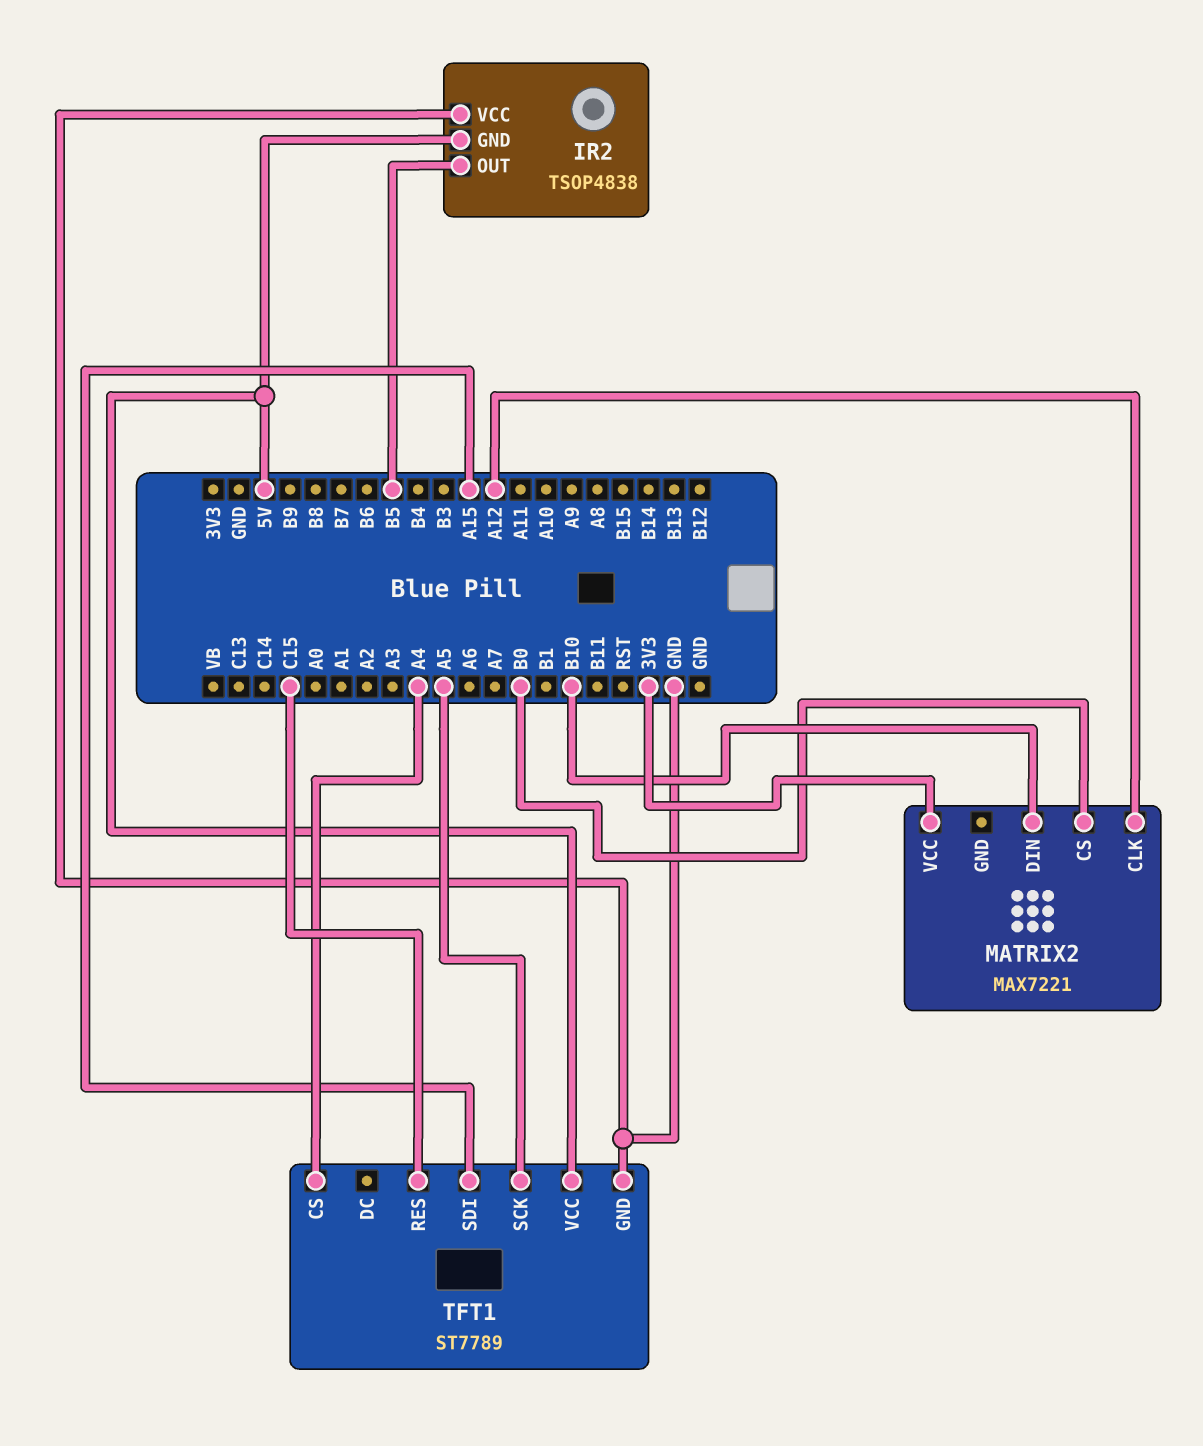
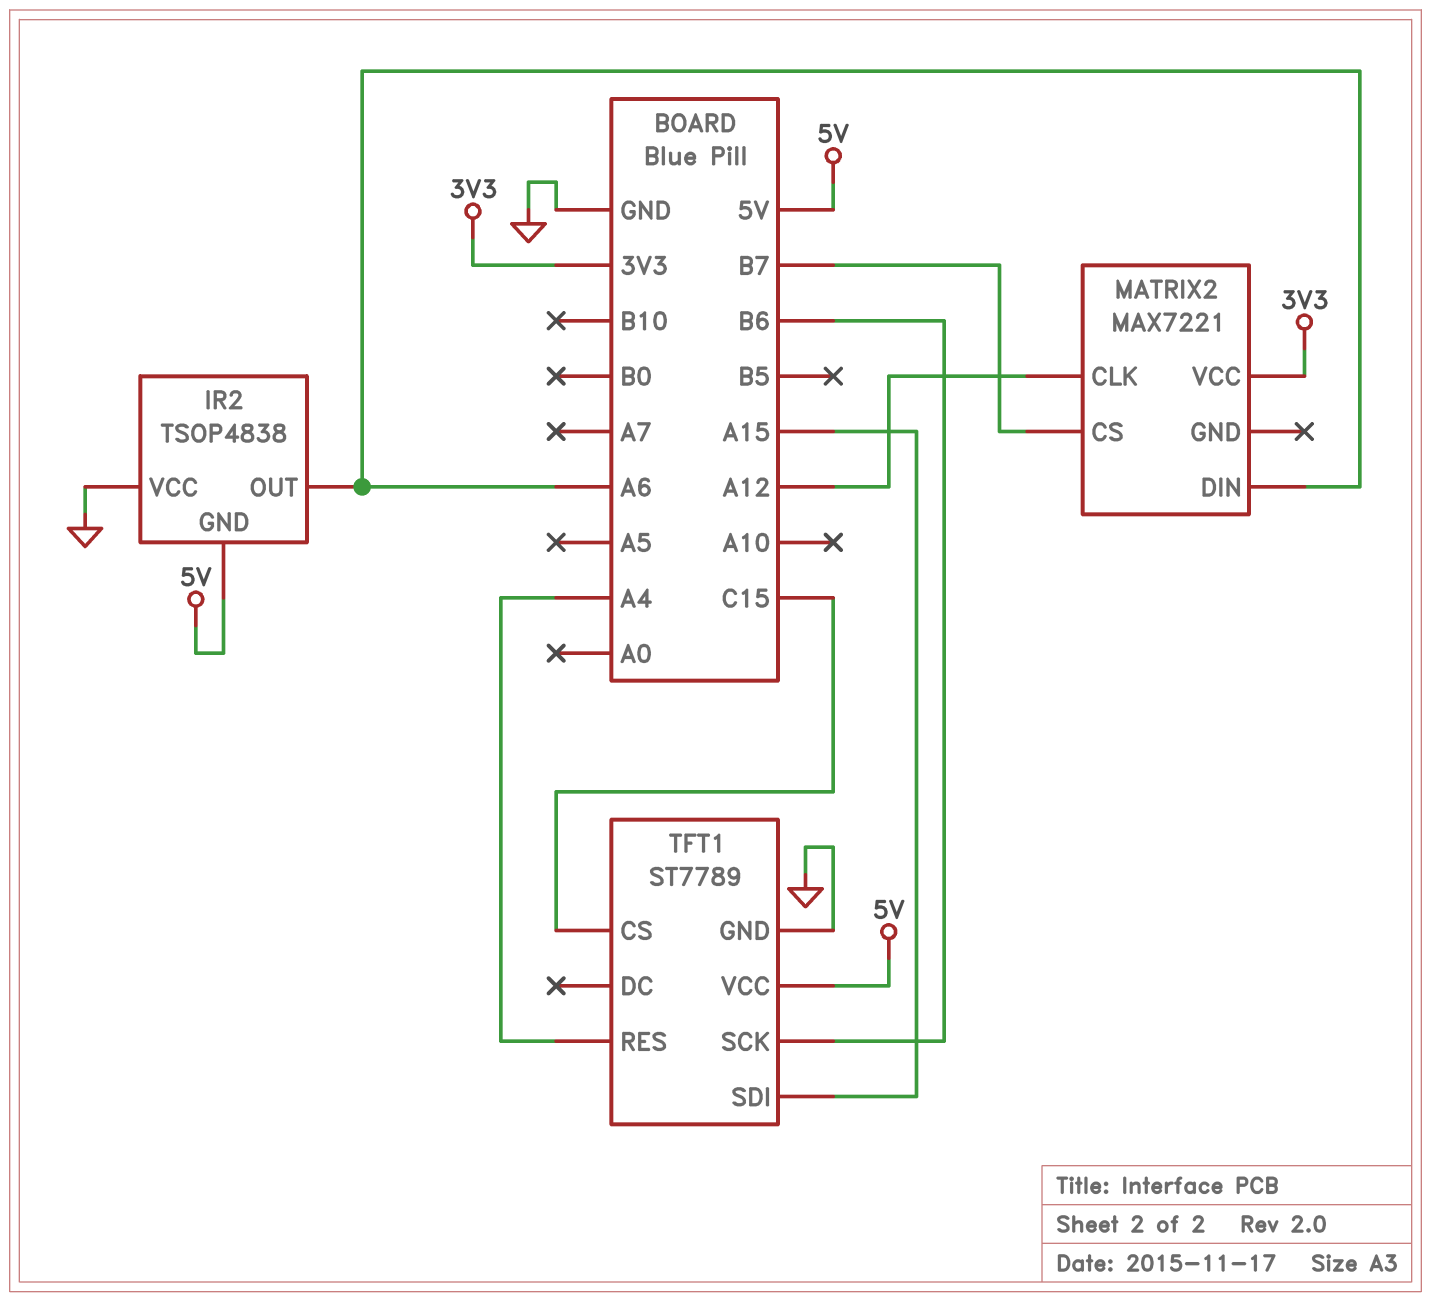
IR2 pin OUT: B5 -> A6
MATRIX2 pin CS: B0 -> B7
MATRIX2 pin DIN: B10 -> A6
TFT1 pin CS: A4 -> C15
TFT1 pin RES: C15 -> A4
TFT1 pin SCK: A5 -> B6

